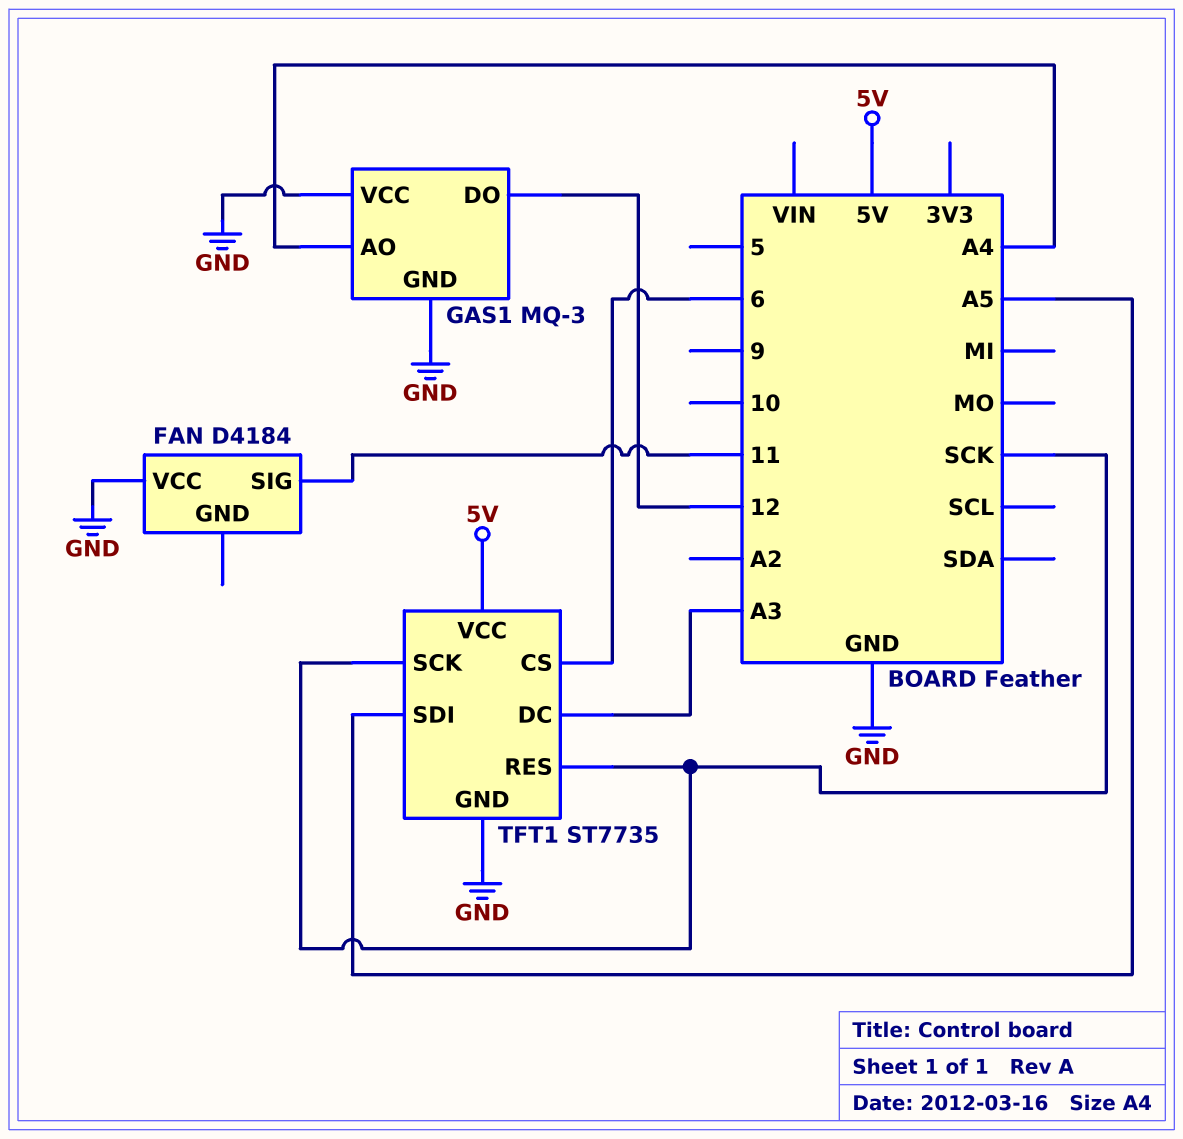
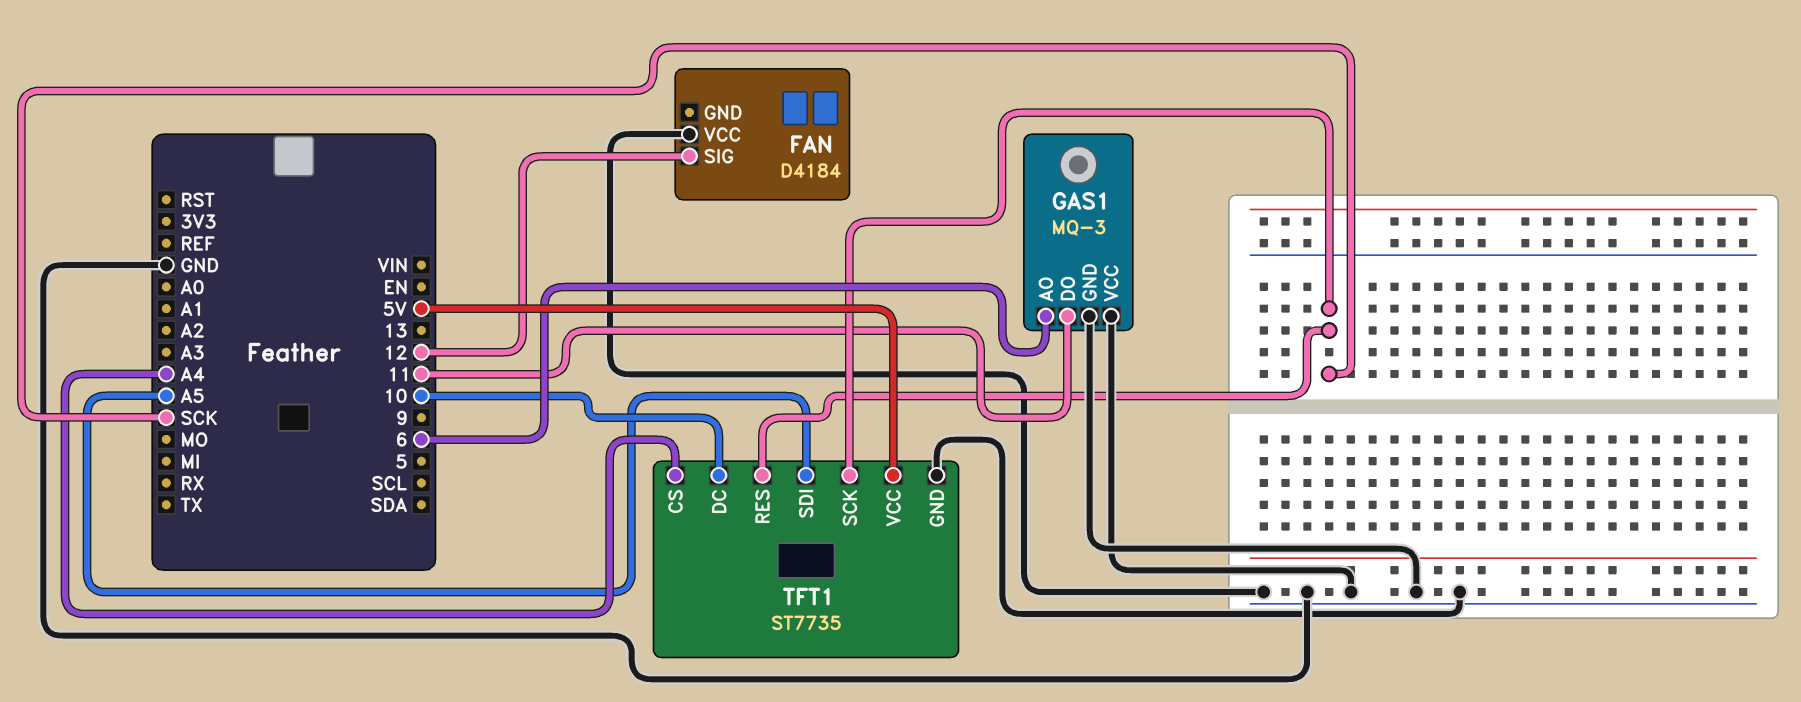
FAN pin SIG: 11 -> 12
GAS1 pin AO: A4 -> 6
GAS1 pin DO: 12 -> 11
TFT1 pin CS: 6 -> A4
TFT1 pin DC: A3 -> 10

